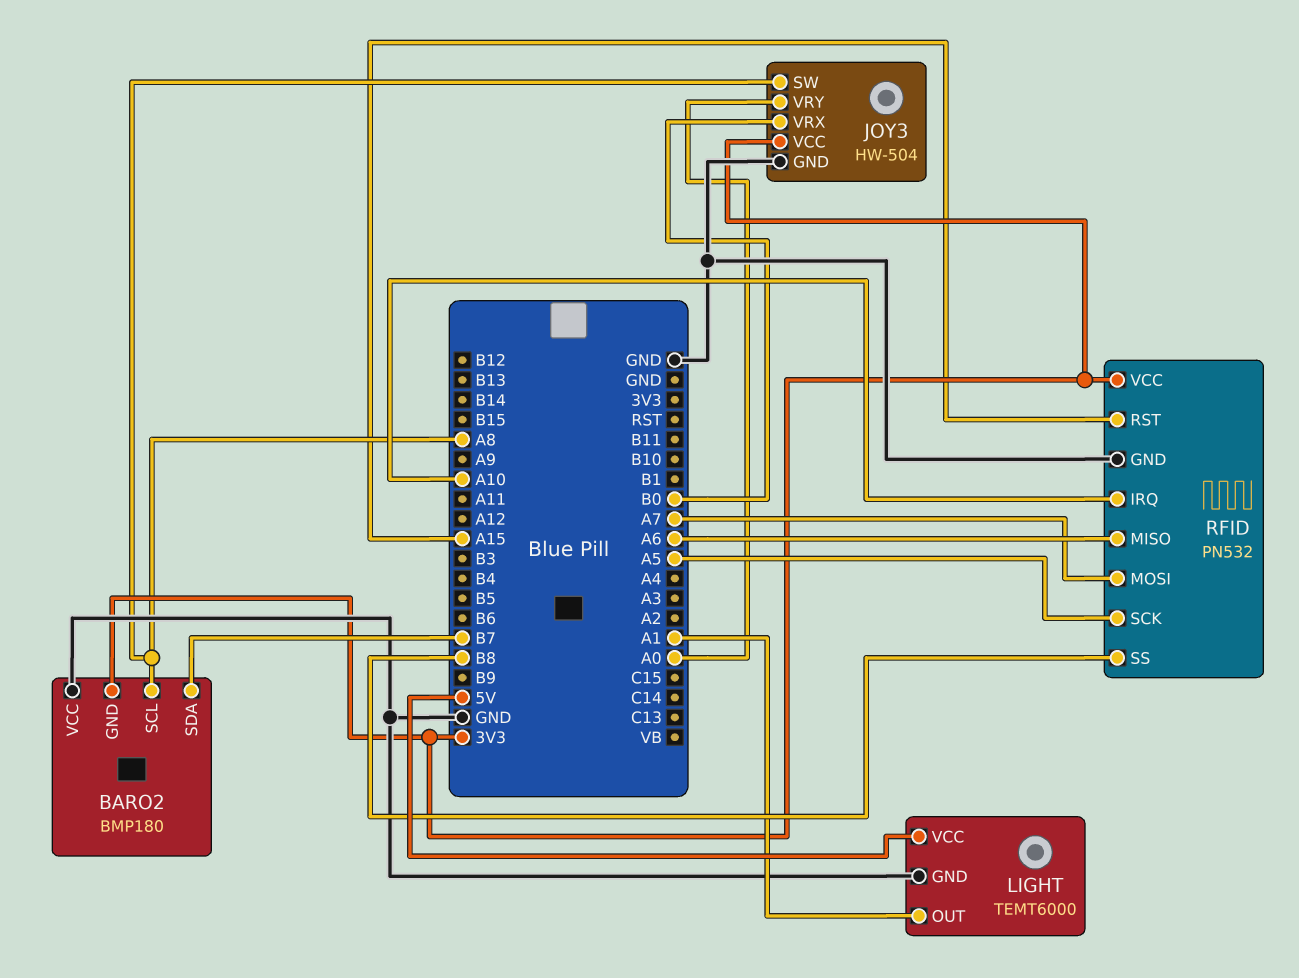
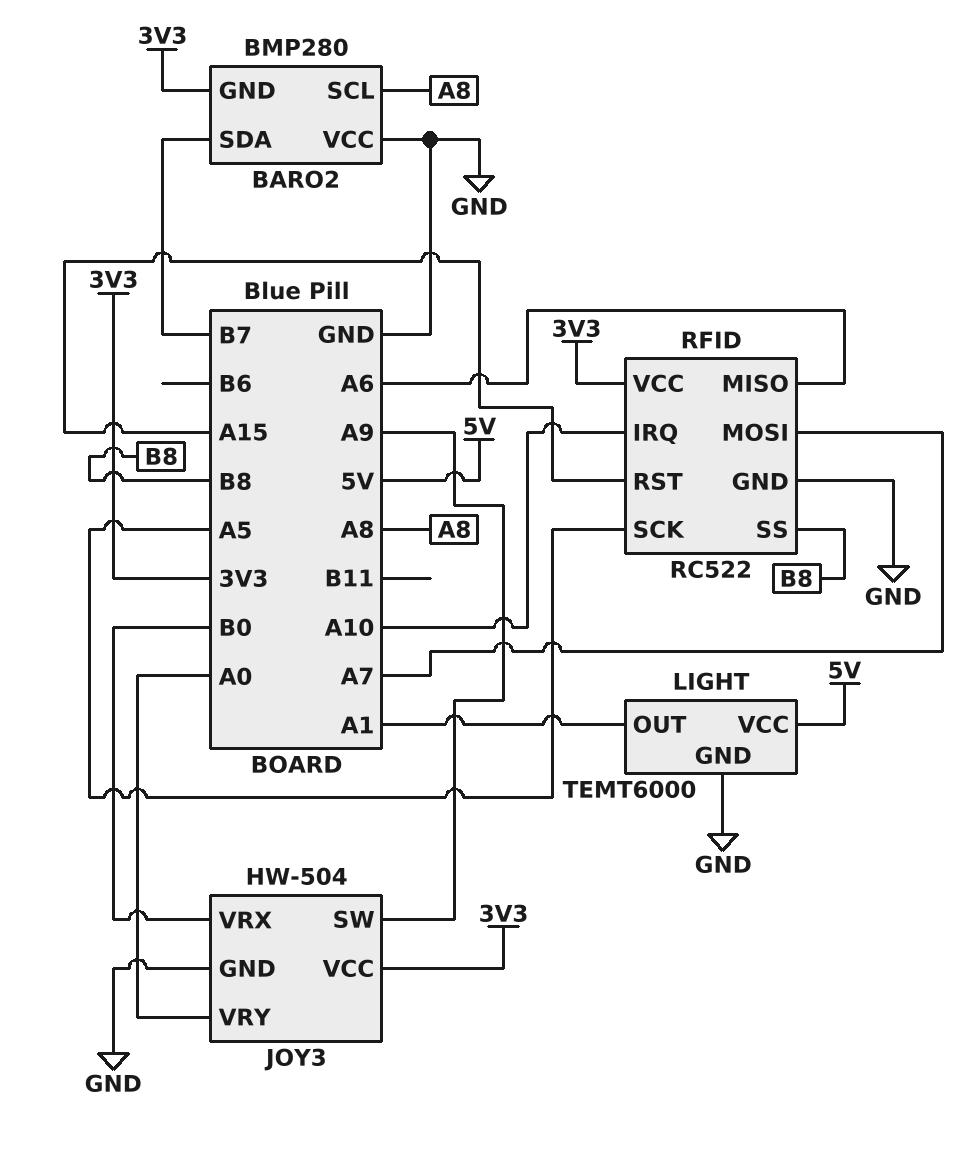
BARO2: BMP180 -> BMP280
JOY3 pin SW: A8 -> A9
RFID: PN532 -> RC522

